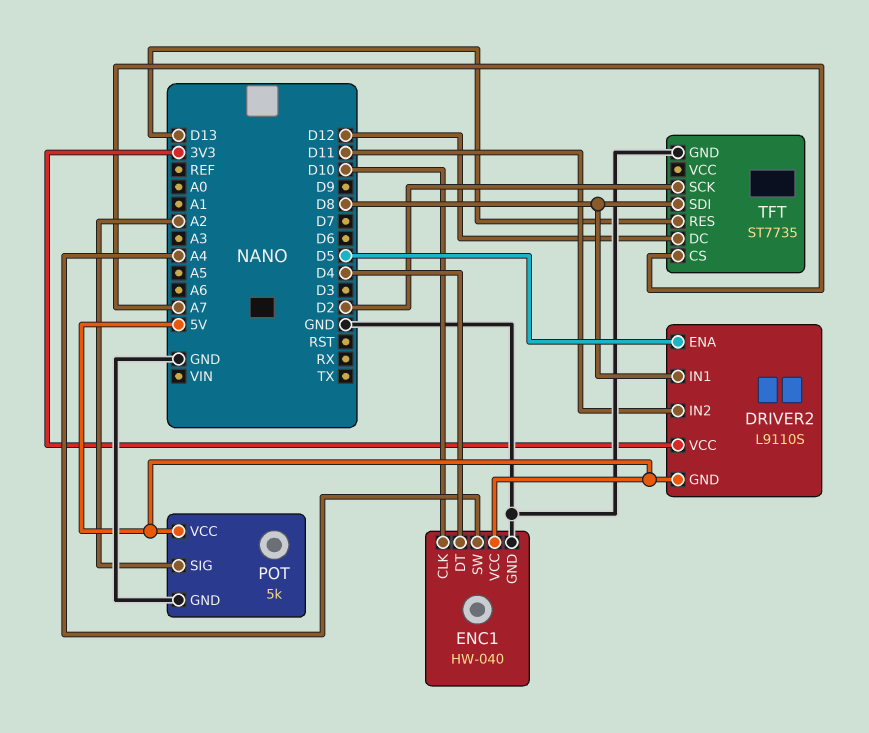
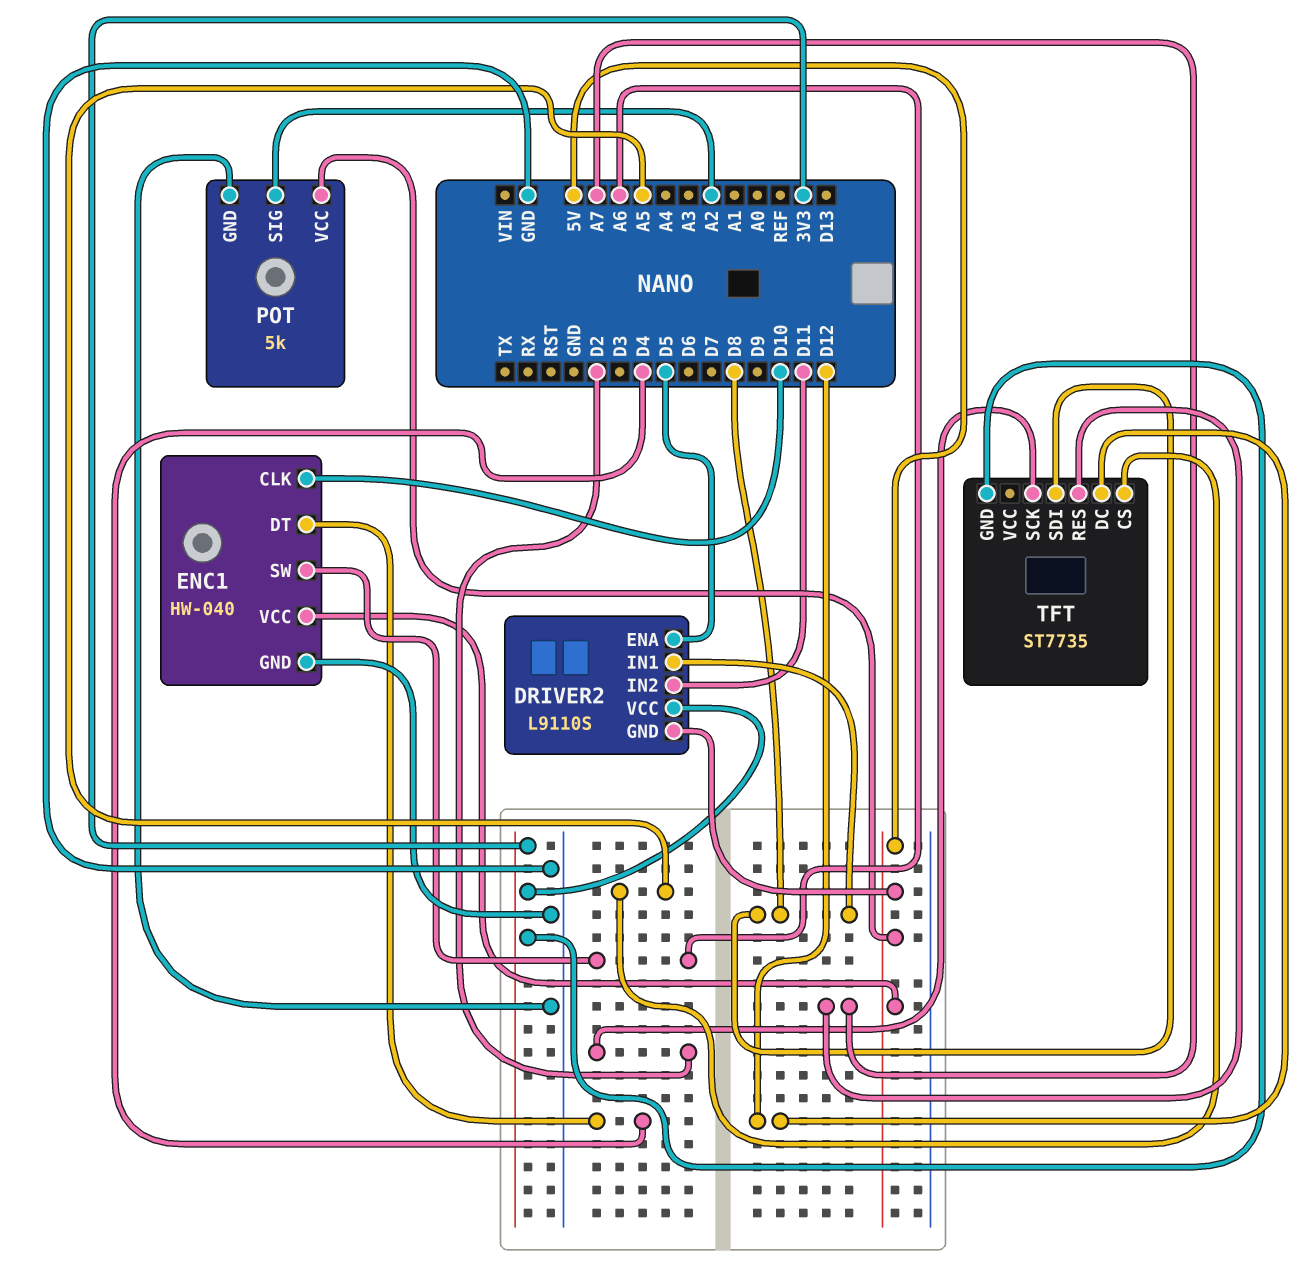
ENC1 pin SW: A4 -> A6
TFT pin CS: A7 -> A5
TFT pin GND: GND -> 3V3
TFT pin RES: D13 -> A7

